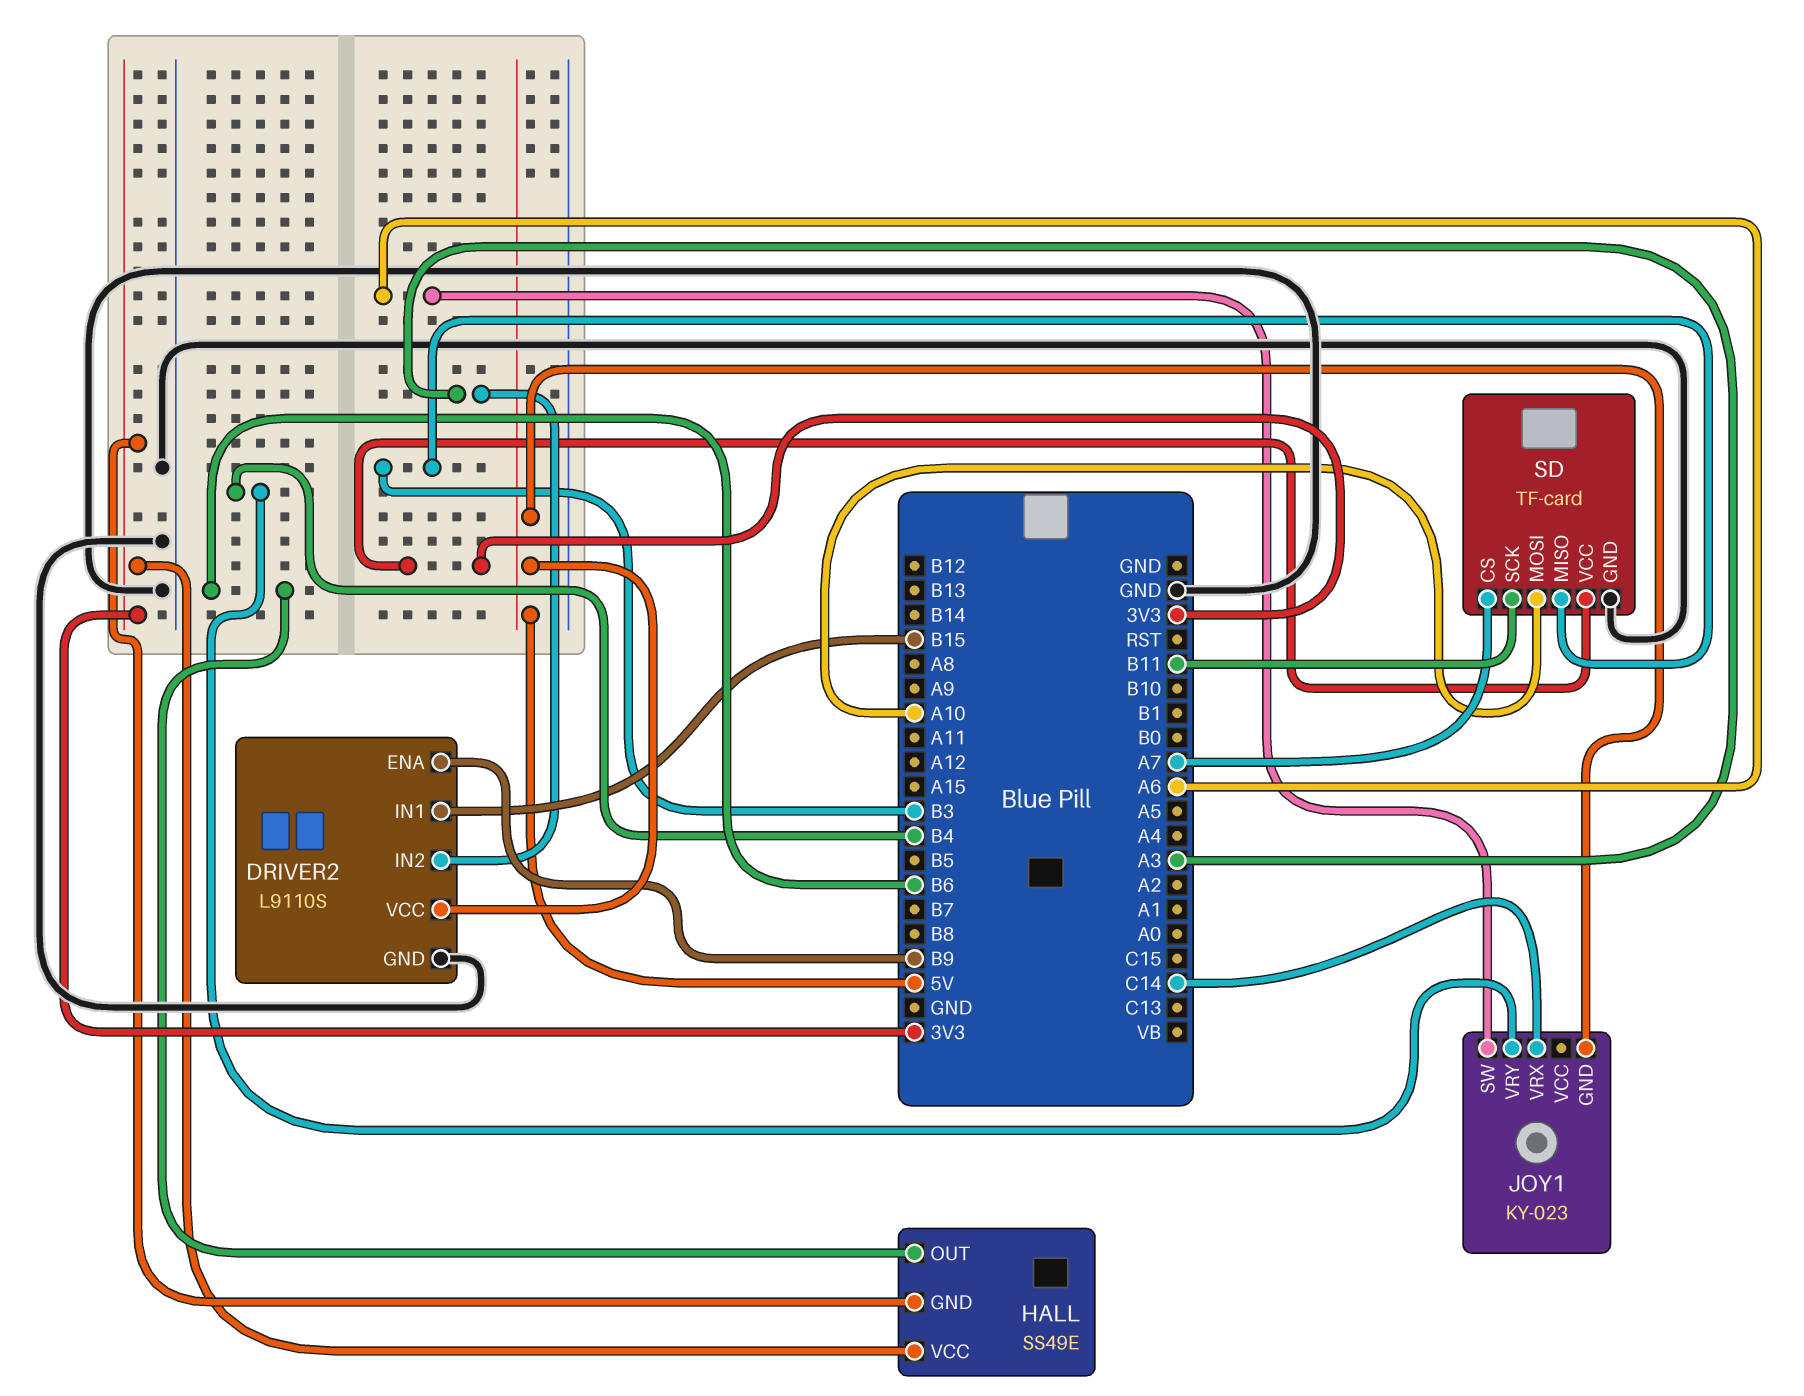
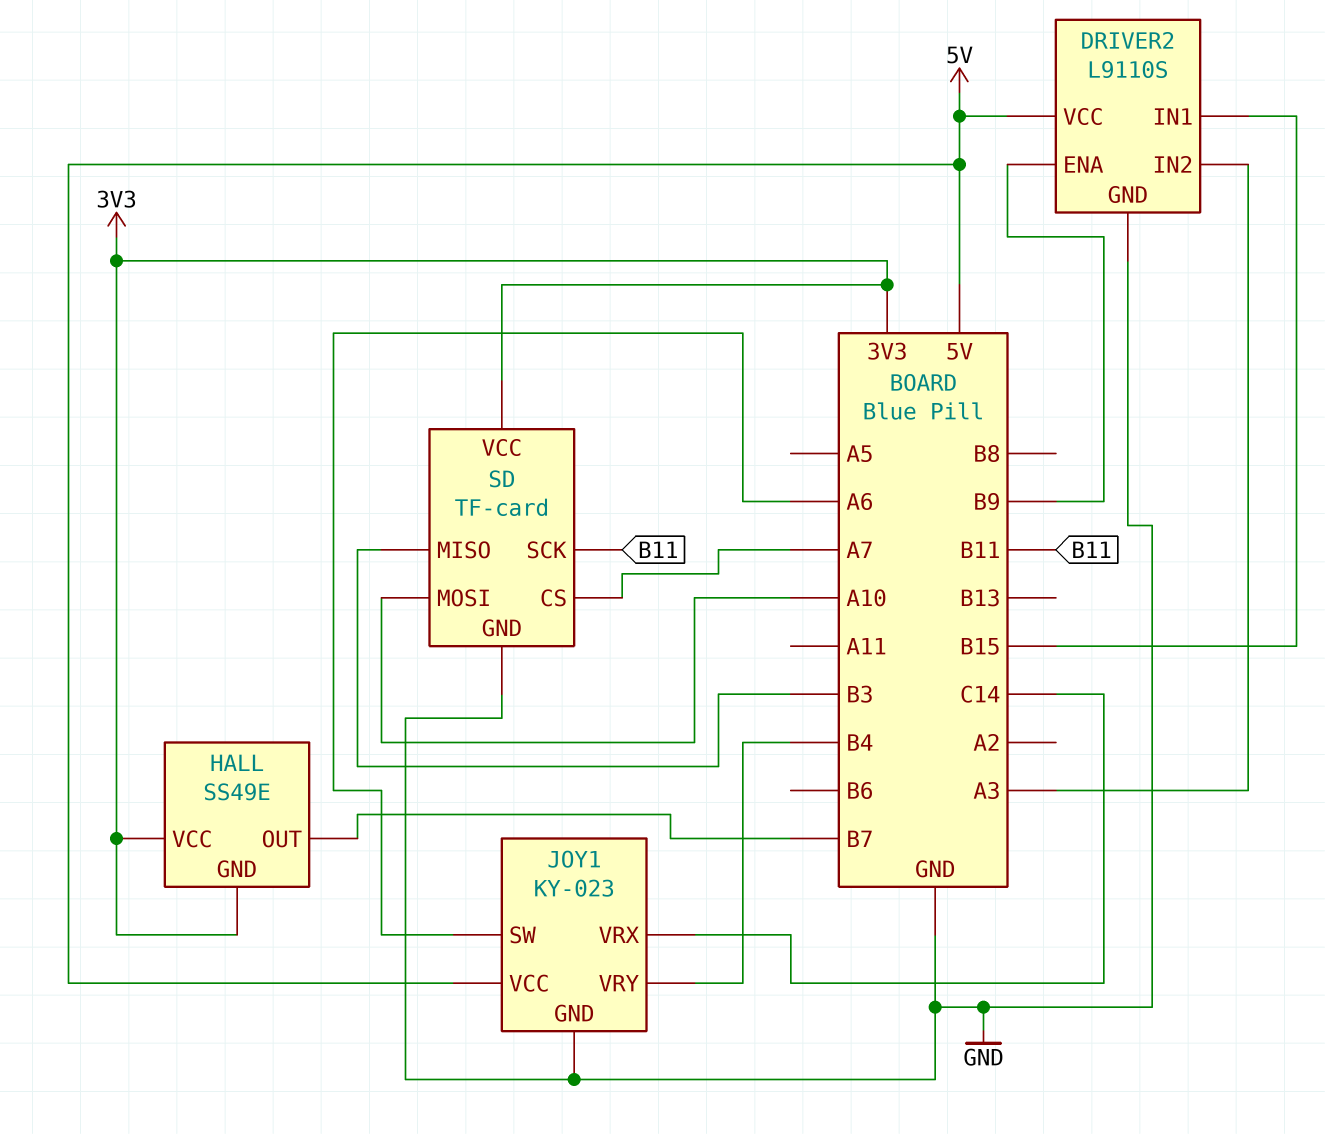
HALL pin OUT: B6 -> B7
JOY1 pin GND: 5V -> GND
JOY1 pin VCC: none -> 5V

